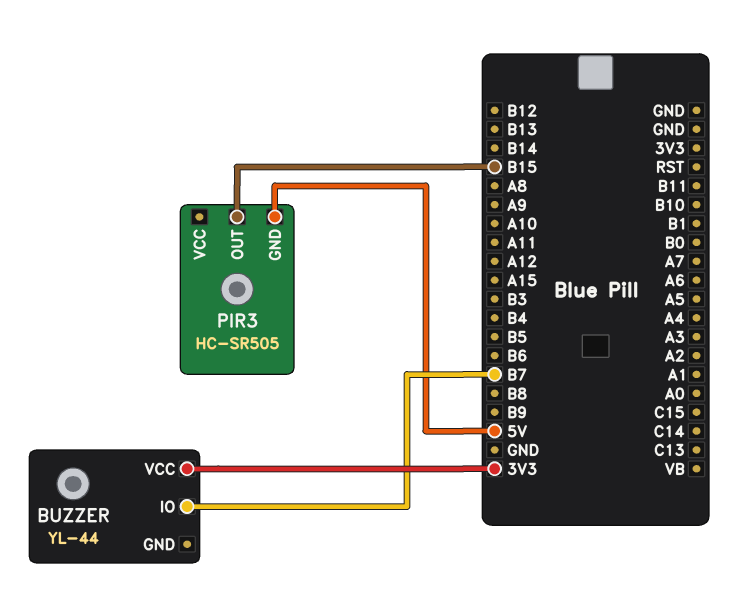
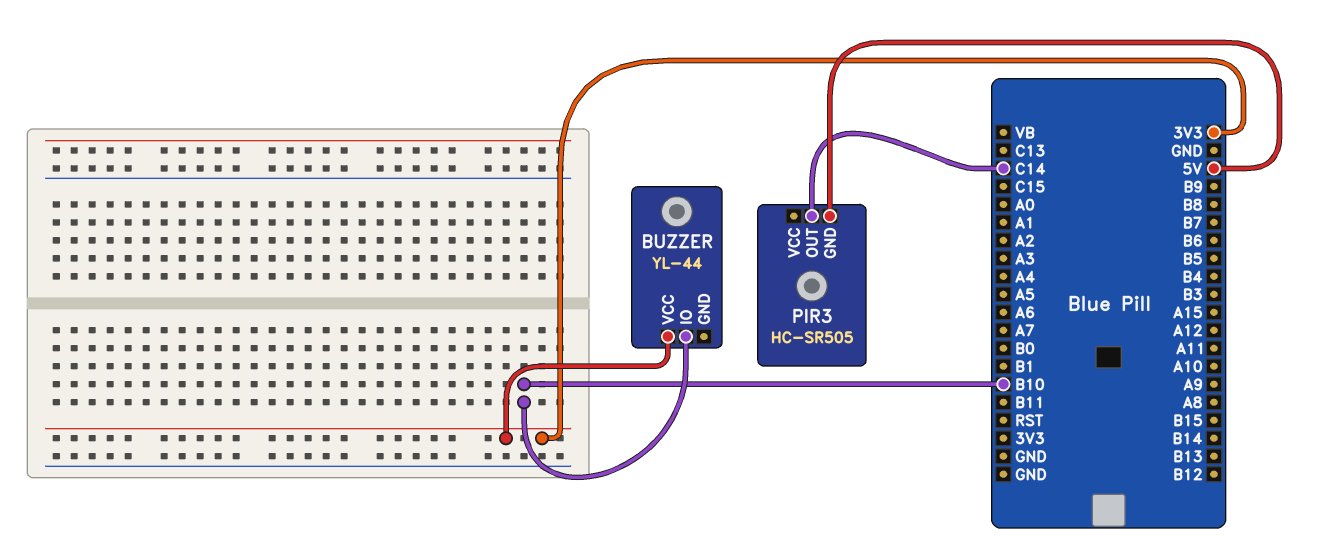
BUZZER pin IO: B7 -> B10
PIR3 pin OUT: B15 -> C14

